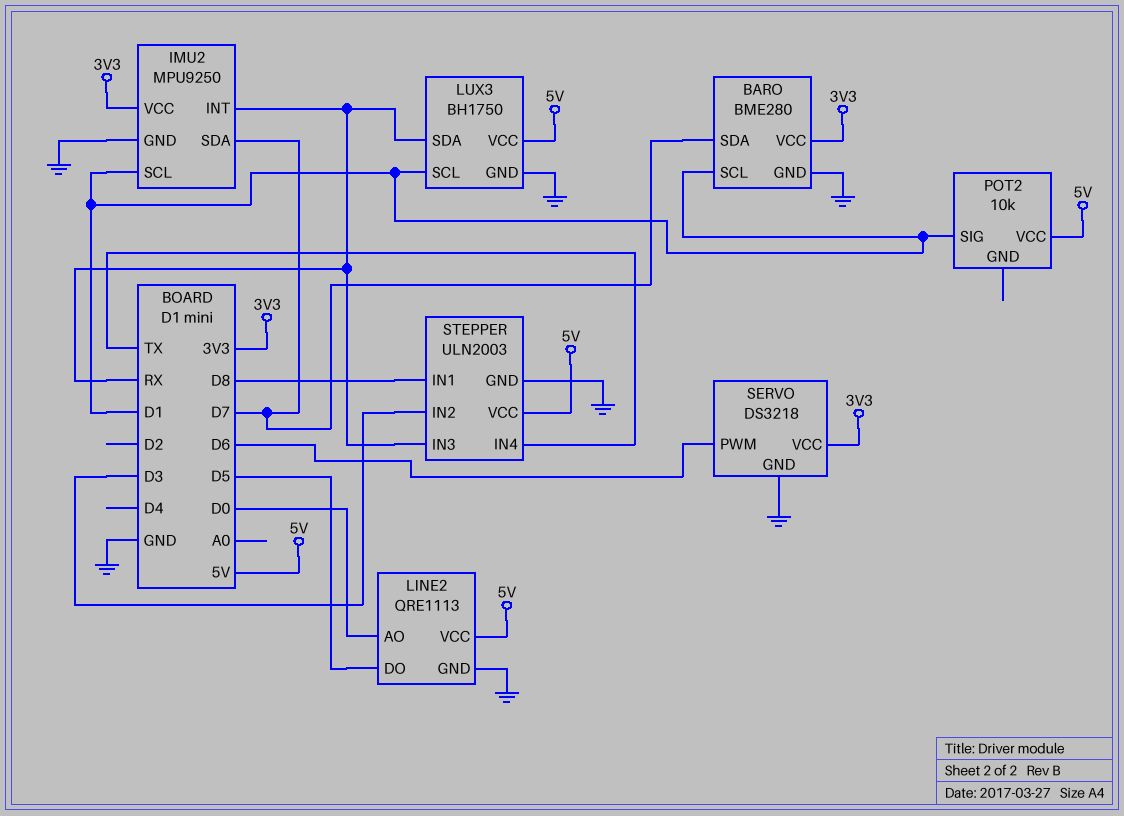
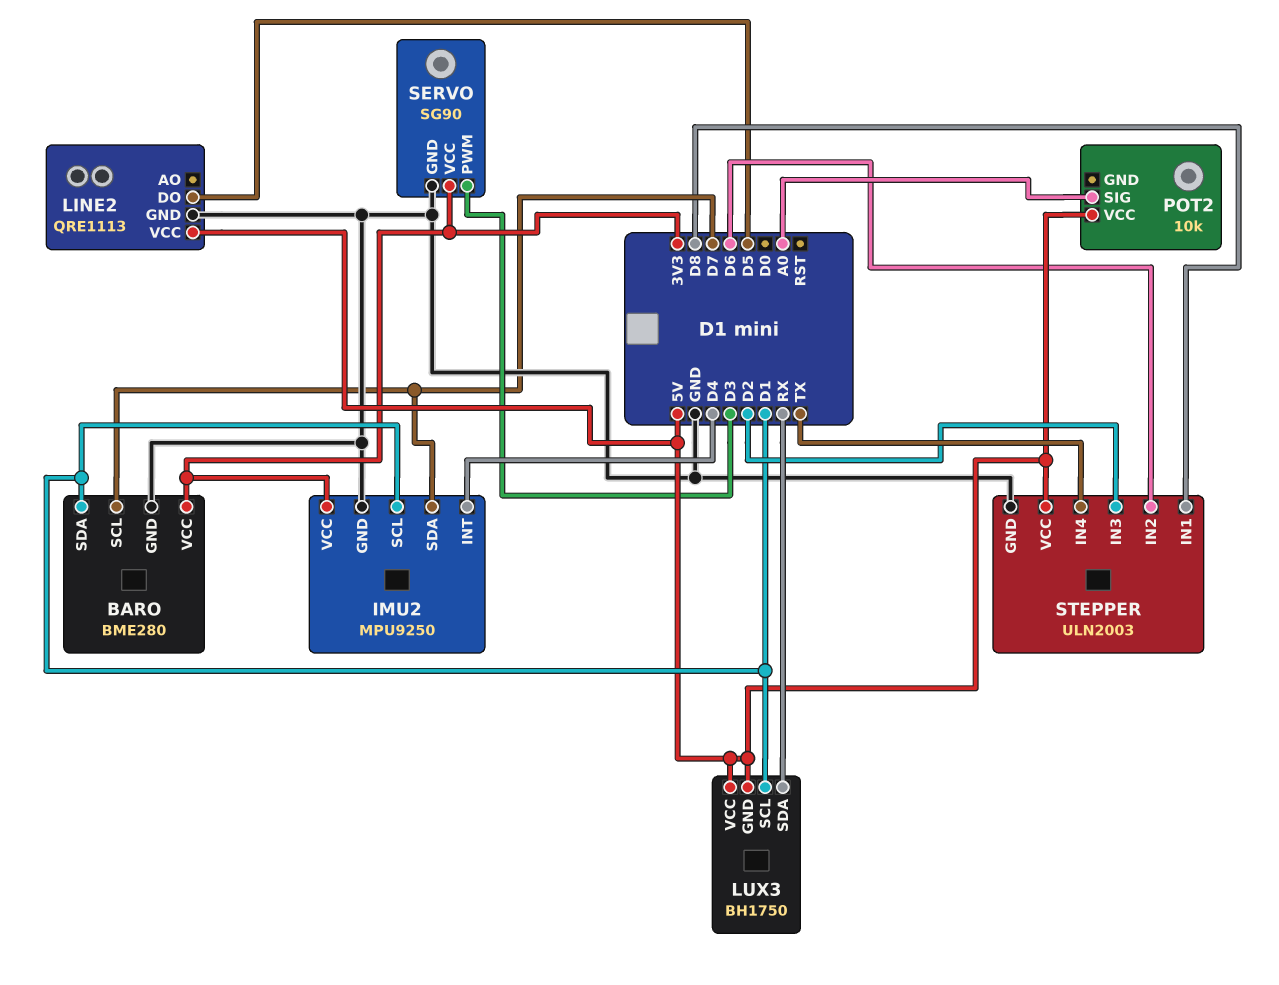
BARO pin SCL: D1 -> D7
BARO pin SDA: D7 -> D1
IMU2 pin INT: RX -> D4
LINE2 pin AO: D0 -> none
LUX3 pin GND: GND -> 5V
POT2 pin SIG: D1 -> A0
SERVO: DS3218 -> SG90
SERVO pin PWM: D6 -> D3
STEPPER pin IN2: D3 -> D6
STEPPER pin IN3: RX -> D2

